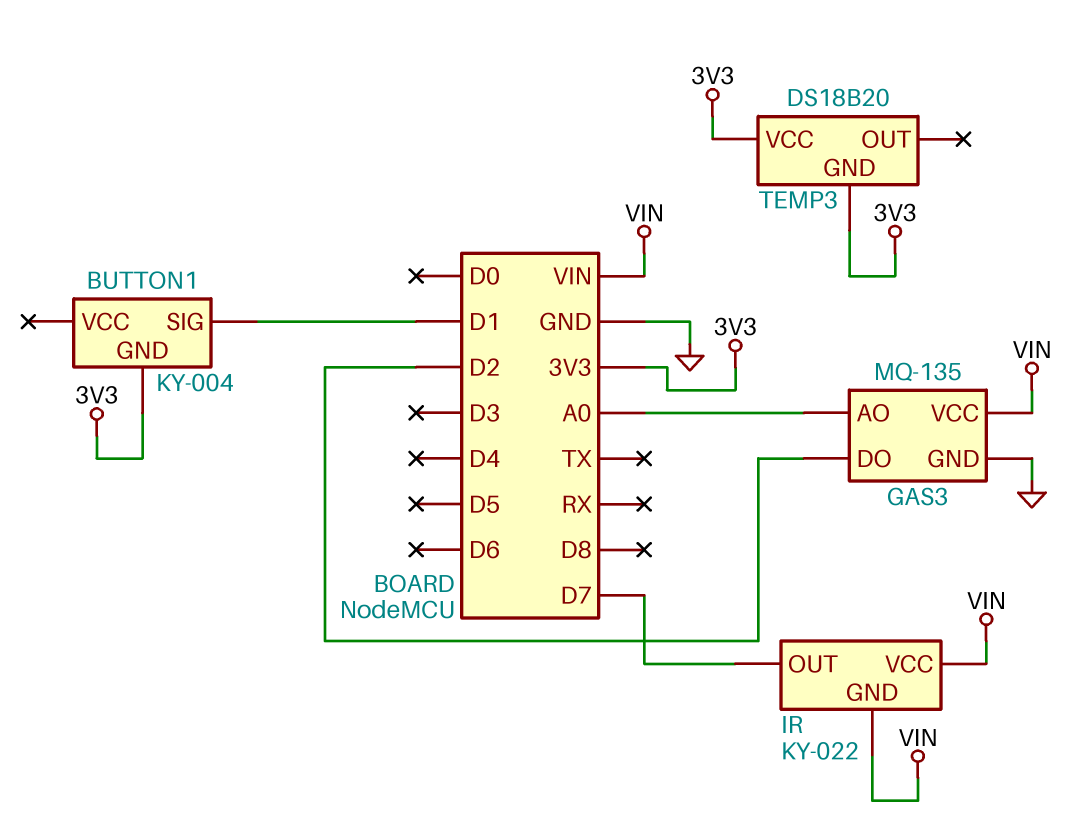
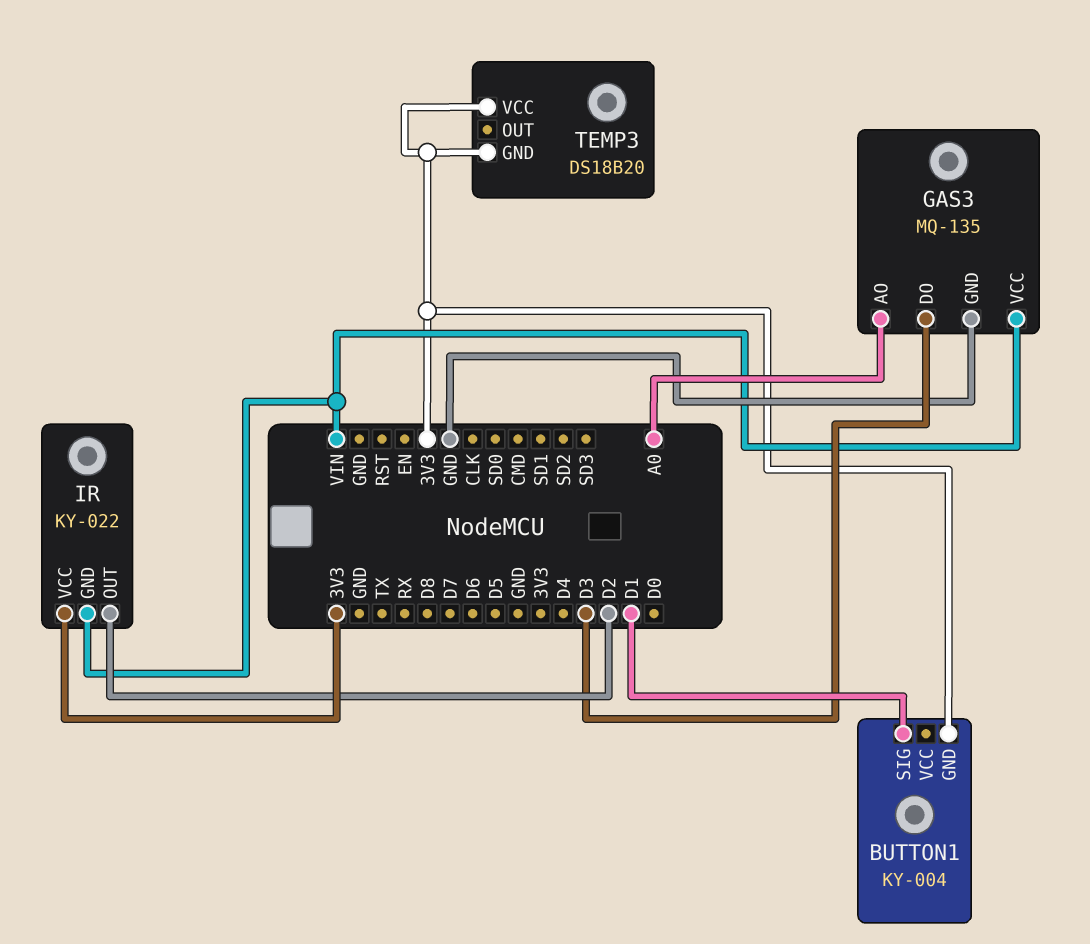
GAS3 pin DO: D2 -> D3
IR pin OUT: D7 -> D2
IR pin VCC: VIN -> 3V3

